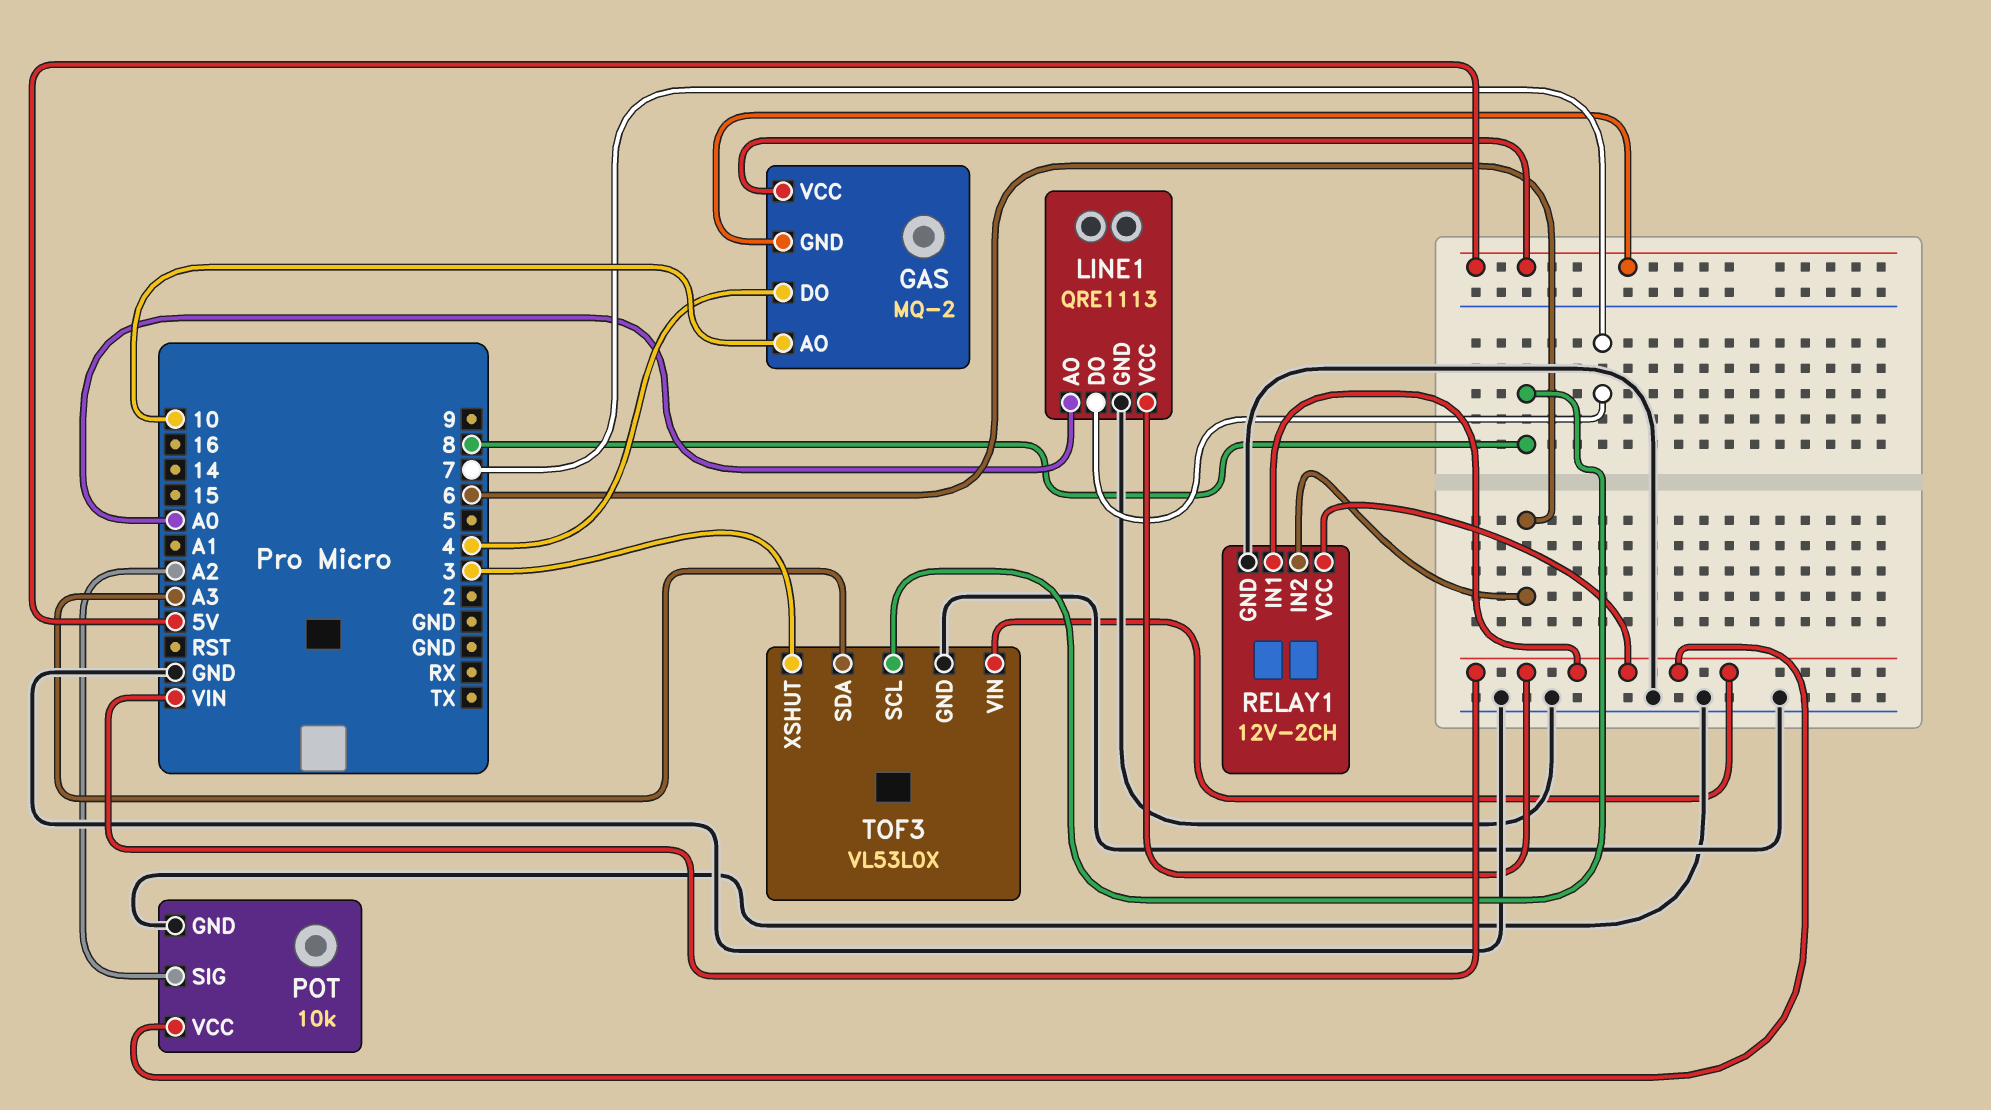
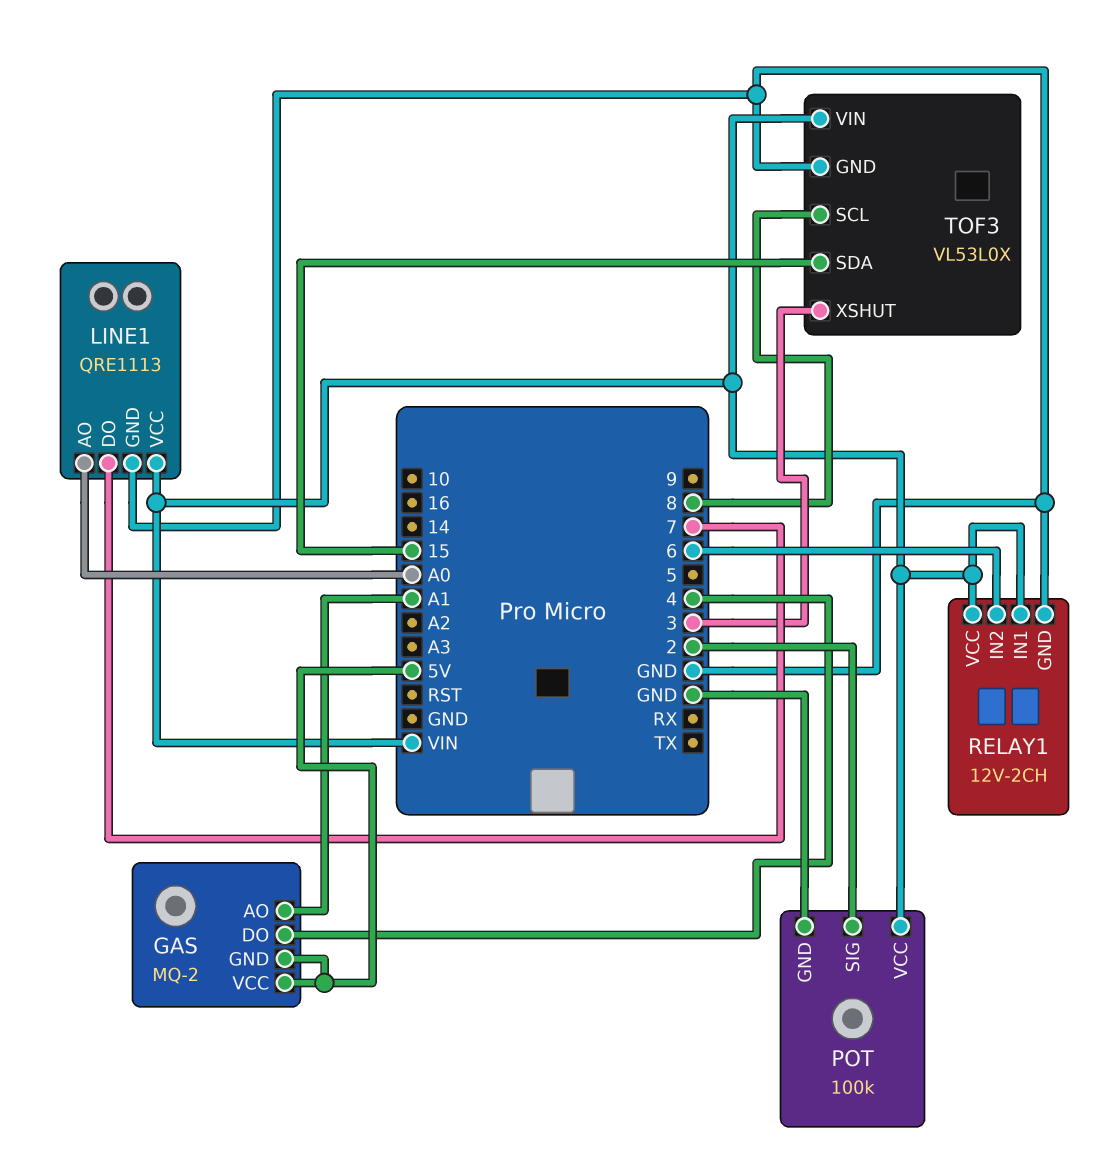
GAS pin AO: 10 -> A1
POT: 10k -> 100k
POT pin SIG: A2 -> 2
TOF3 pin SDA: A3 -> 15

